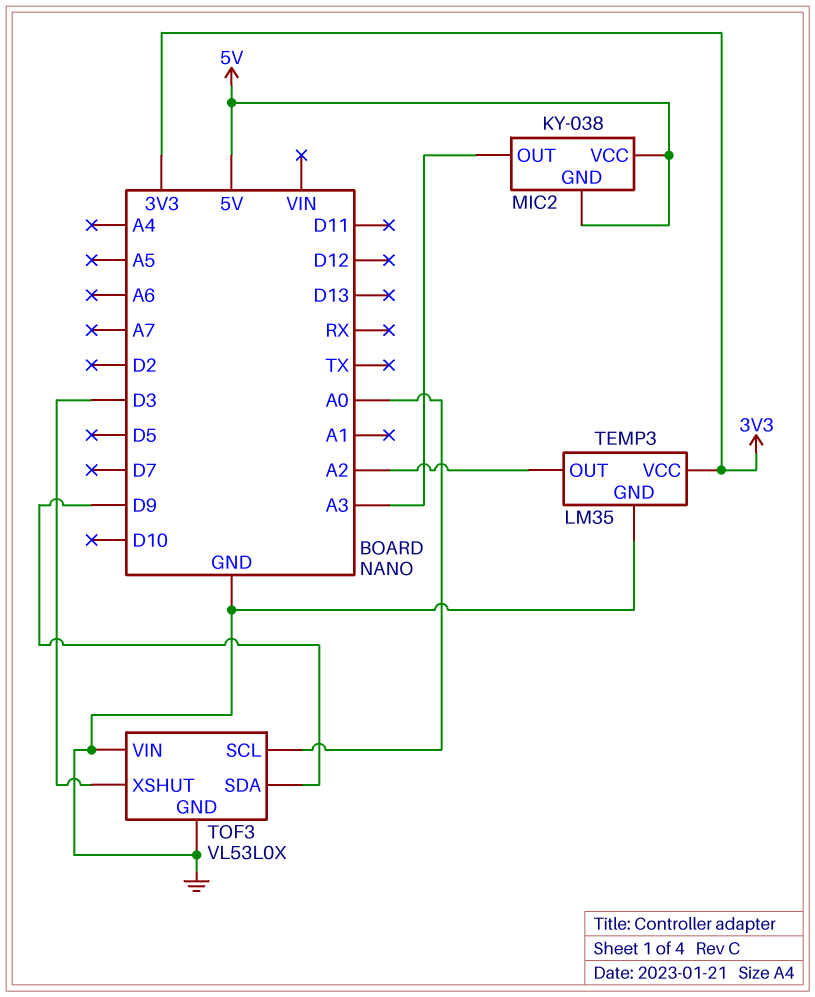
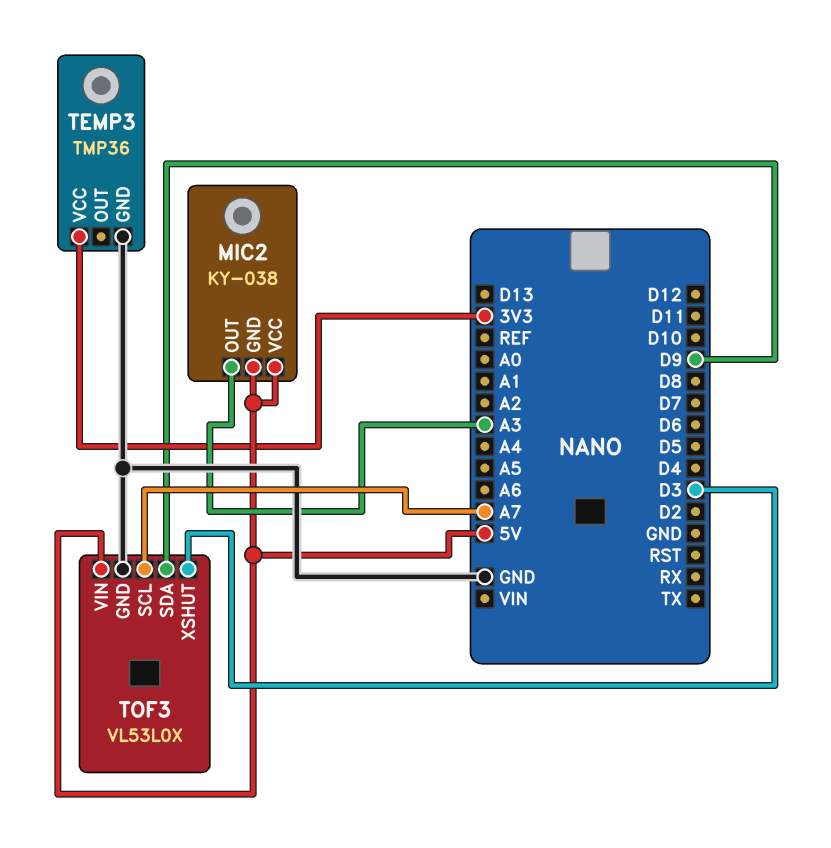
TEMP3: LM35 -> TMP36
TEMP3 pin OUT: A2 -> none
TOF3 pin SCL: A0 -> A7
TOF3 pin VIN: GND -> 5V

